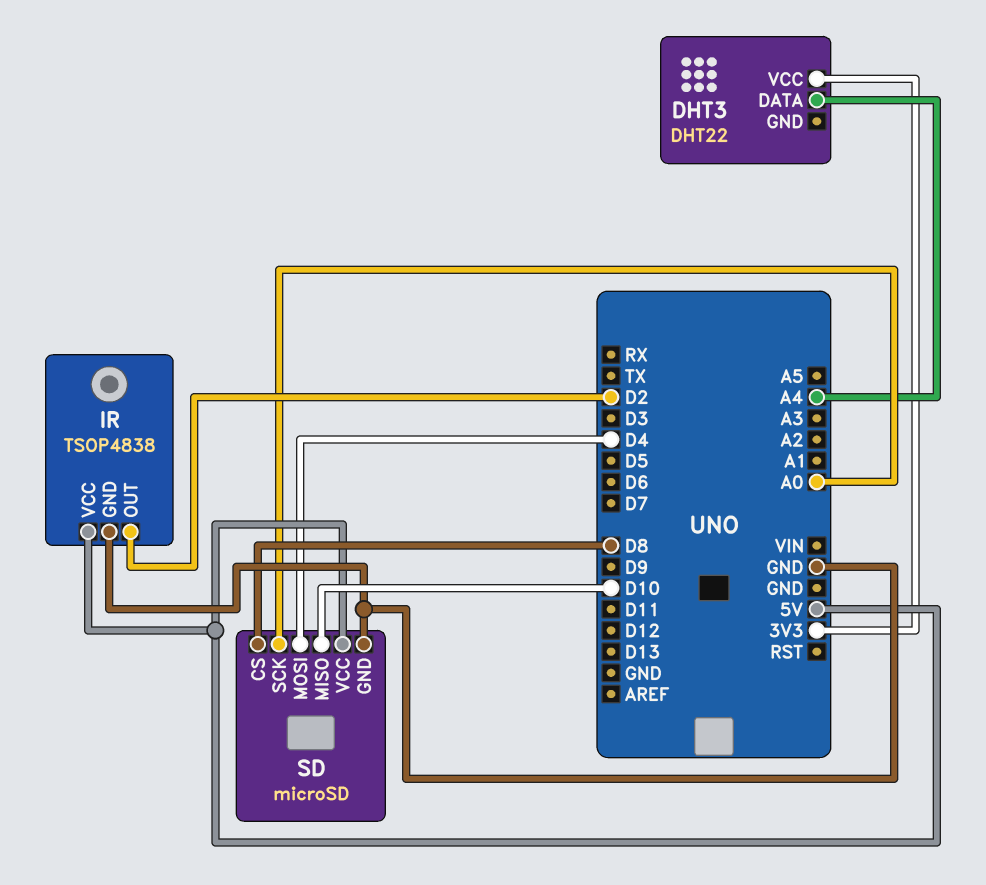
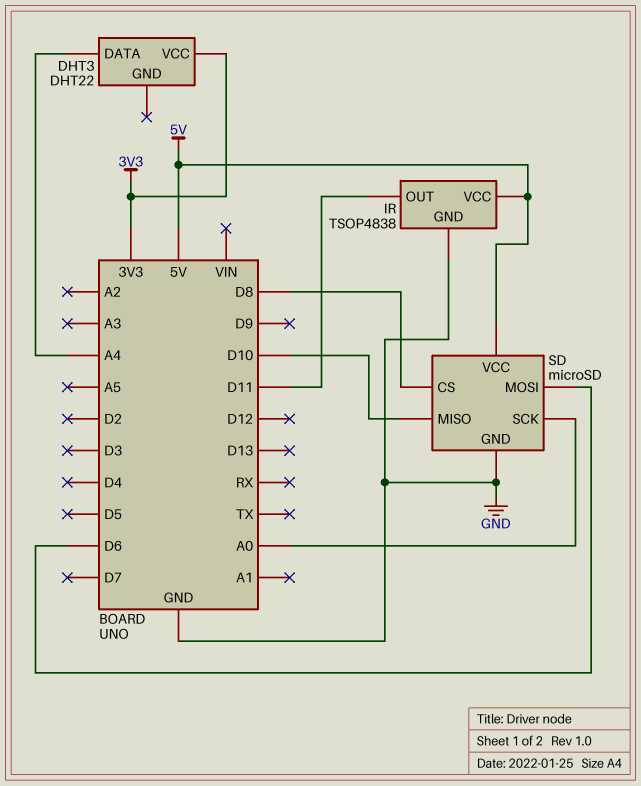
IR pin OUT: D2 -> D11
SD pin MOSI: D4 -> D6

